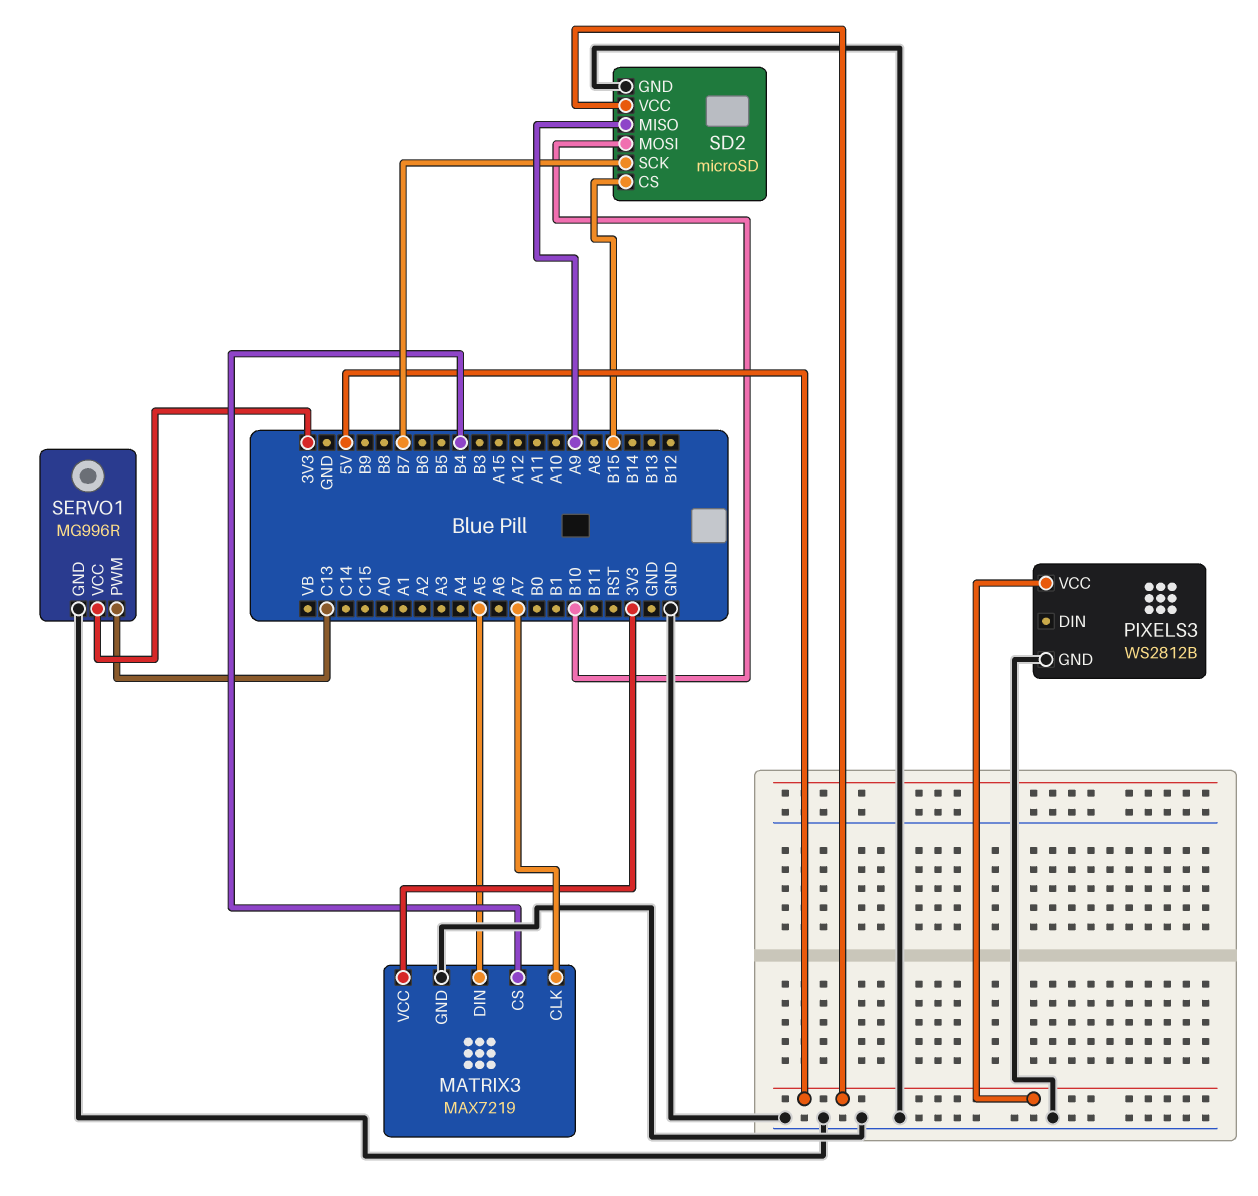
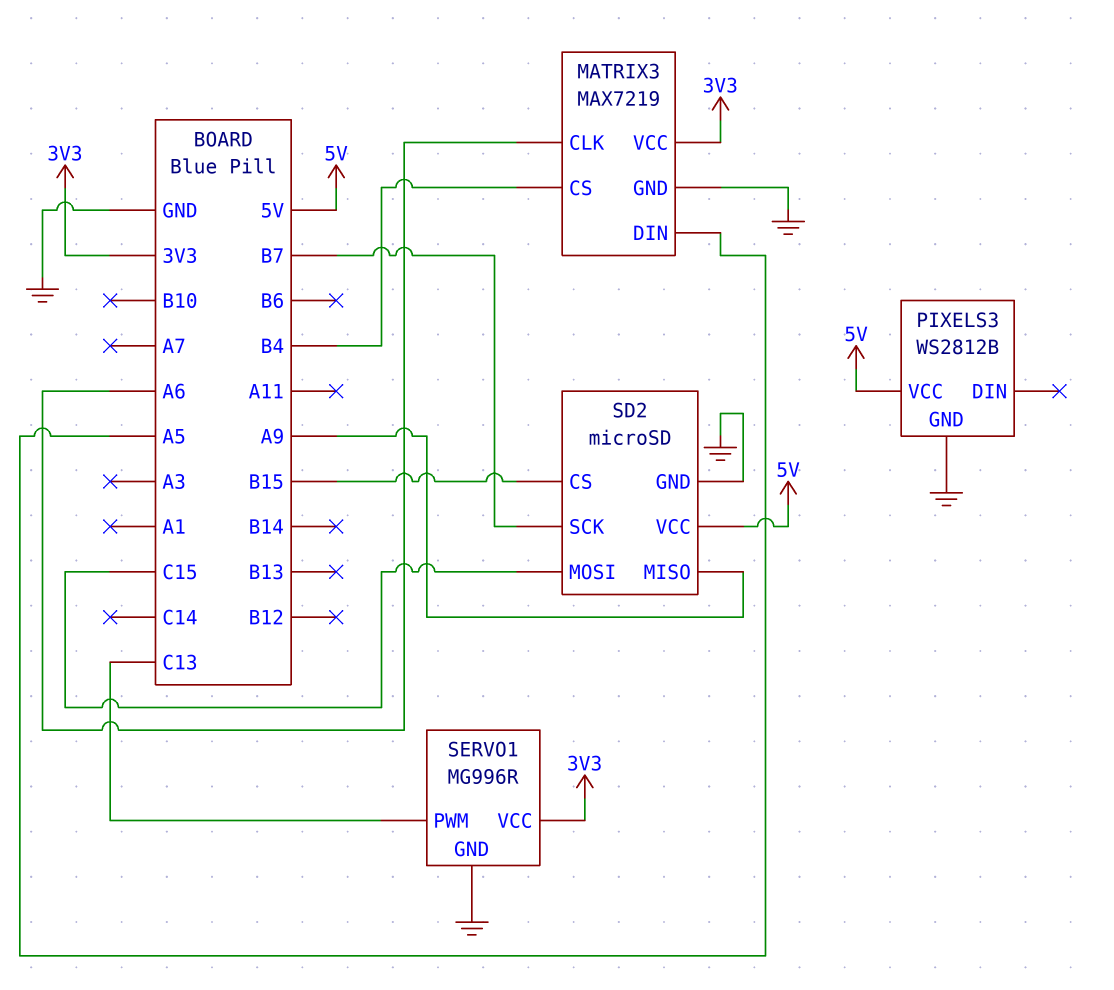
MATRIX3 pin CLK: A7 -> A6
SD2 pin MOSI: B10 -> C15

